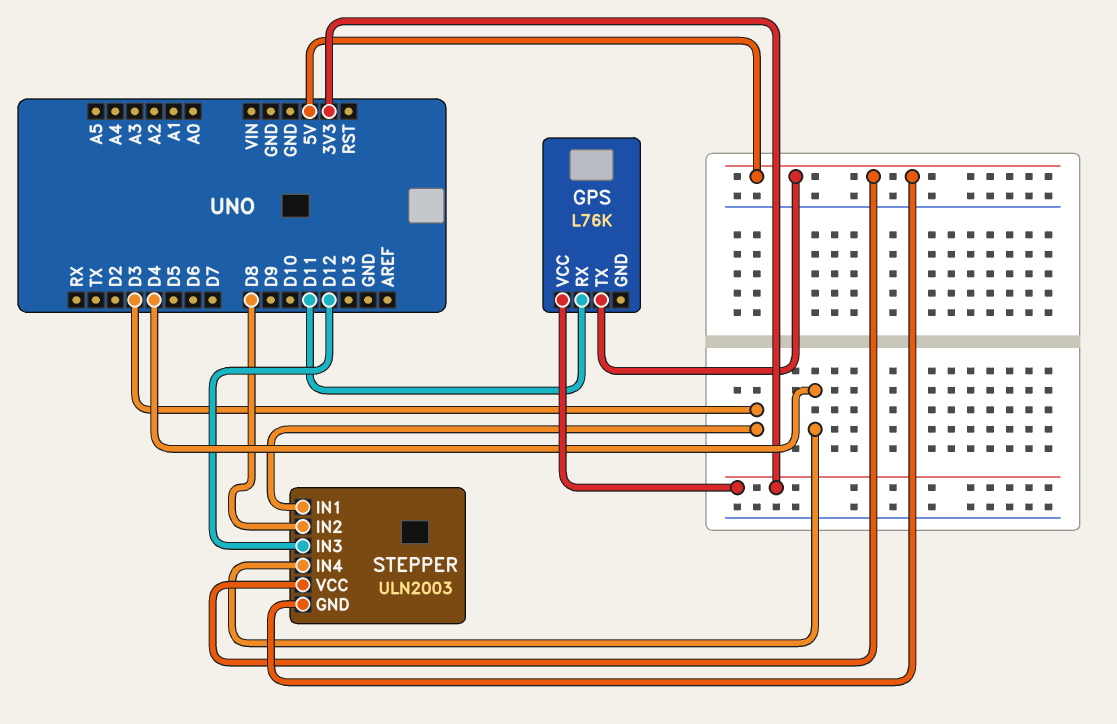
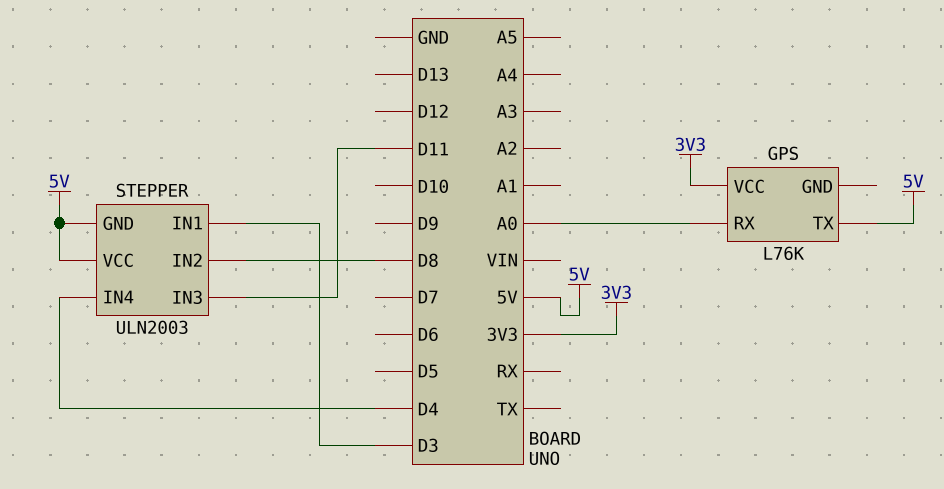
GPS pin RX: D11 -> A0
STEPPER pin IN3: D12 -> D11

